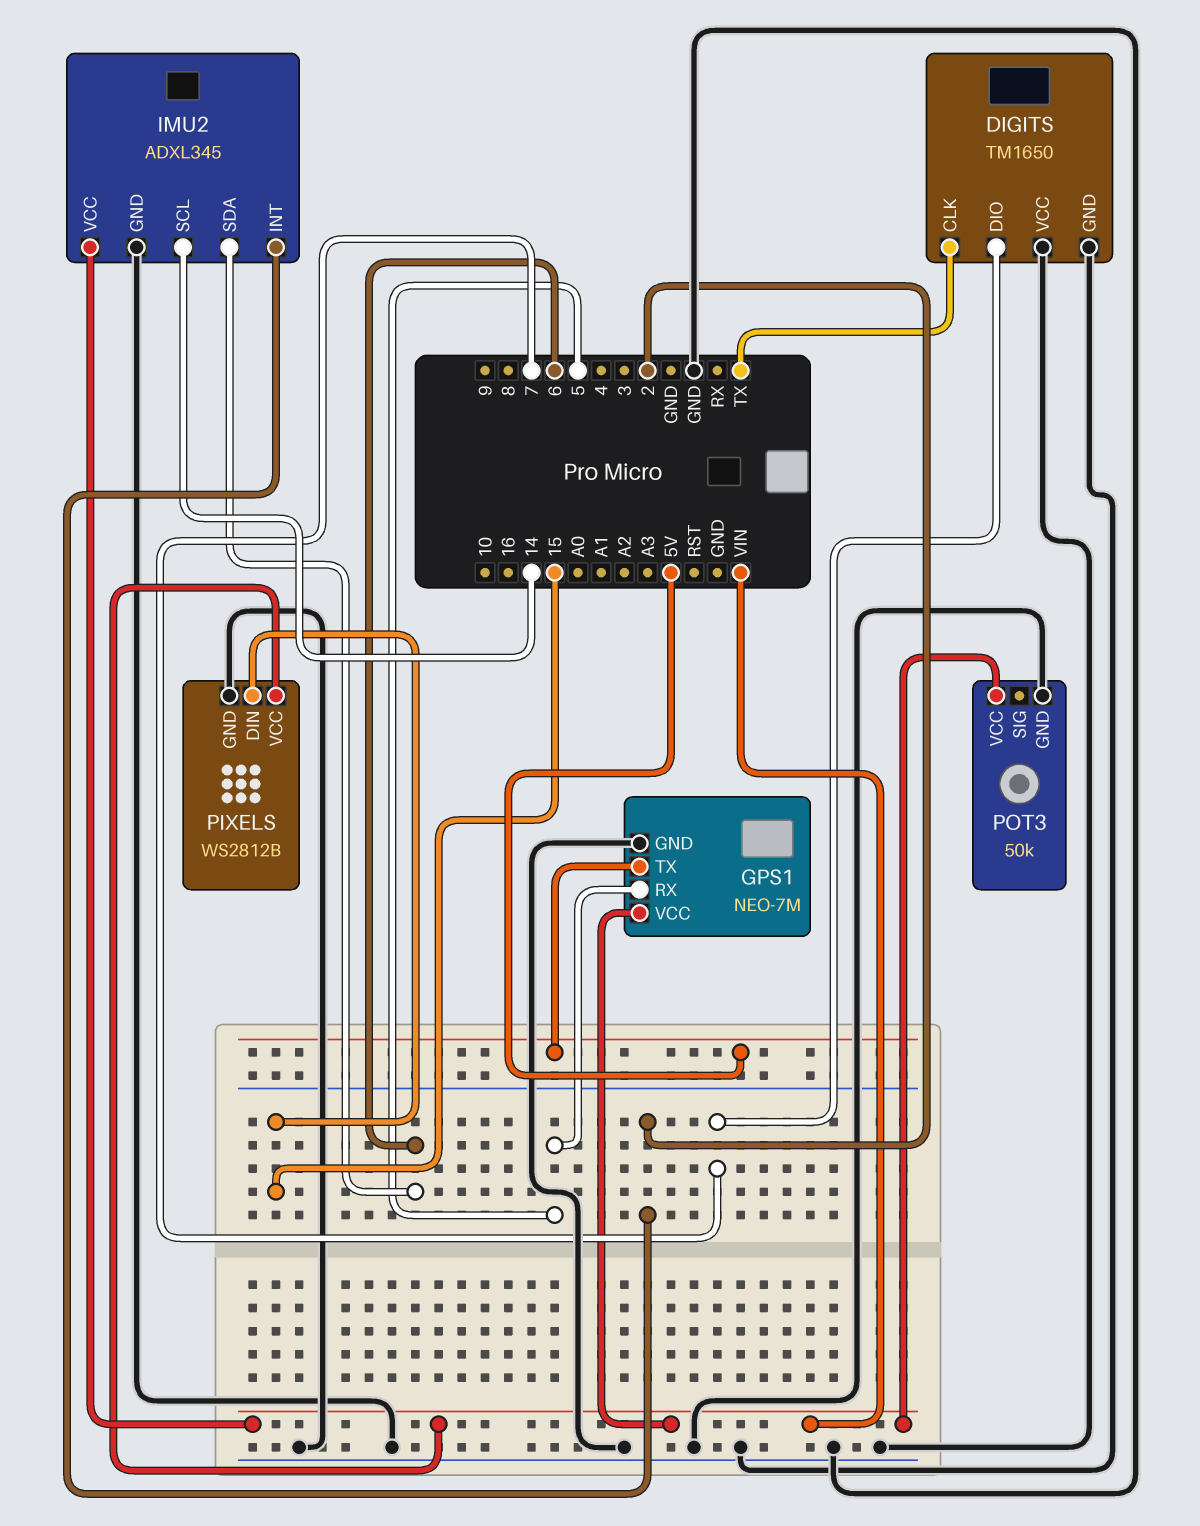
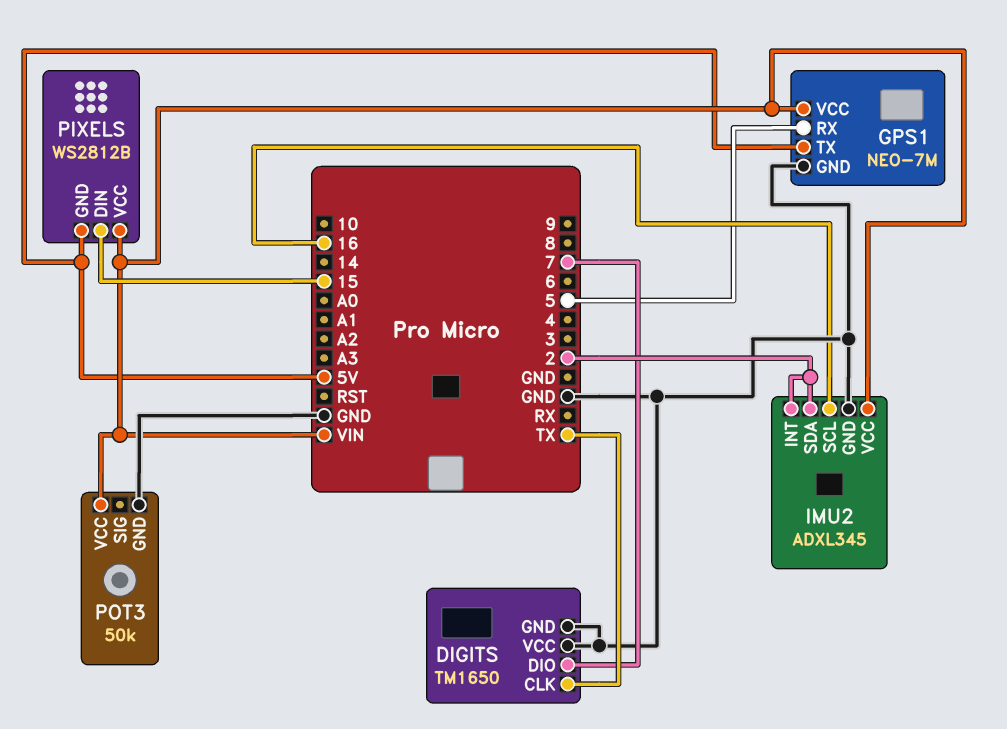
IMU2 pin SCL: 14 -> 16
IMU2 pin SDA: 6 -> 2
PIXELS pin GND: GND -> 5V

